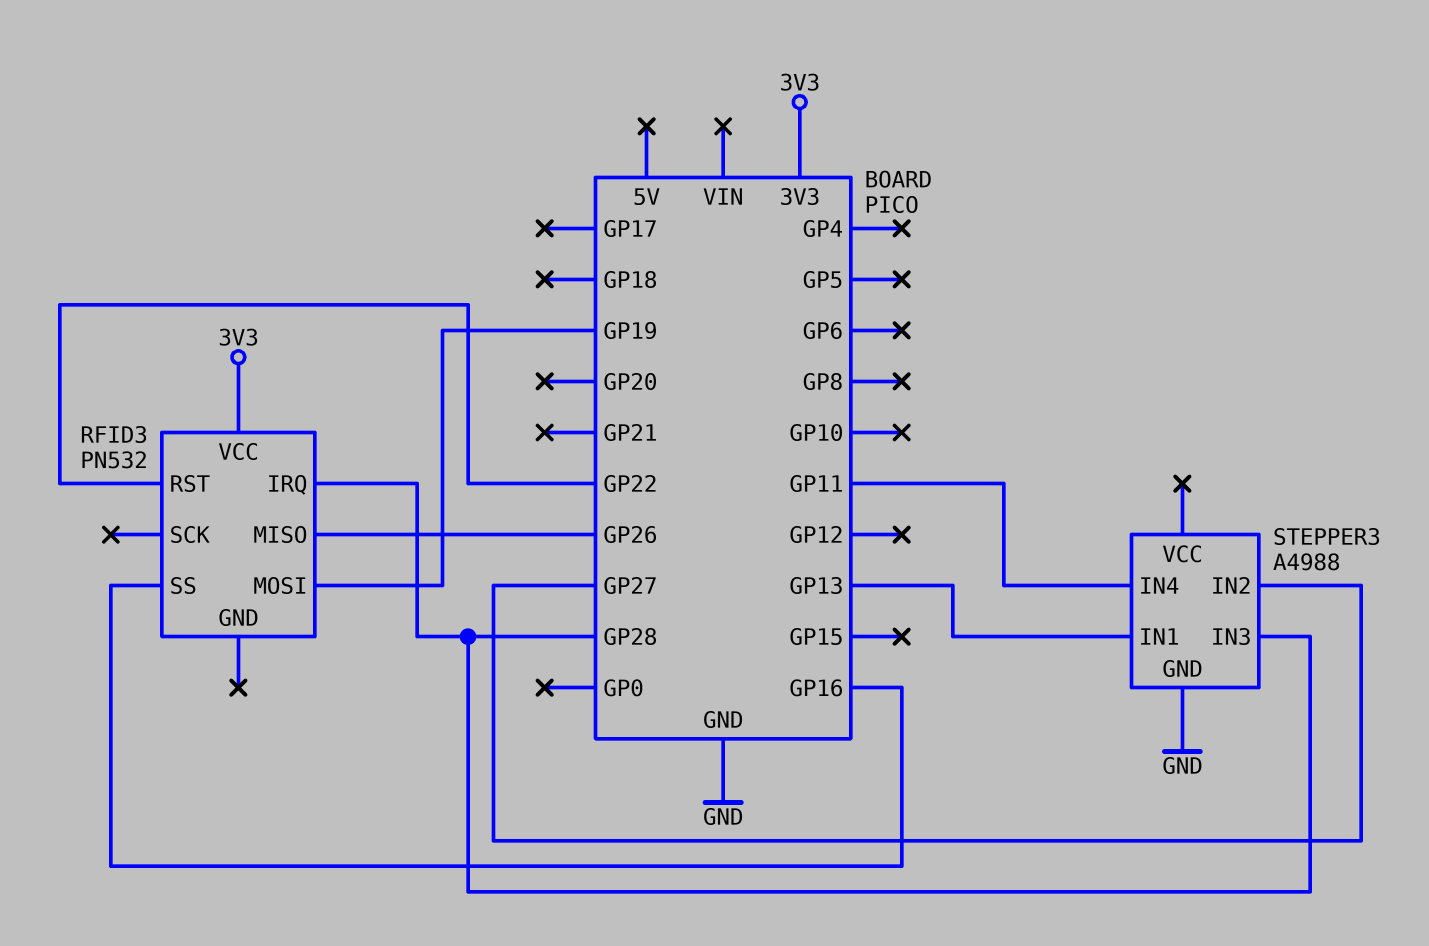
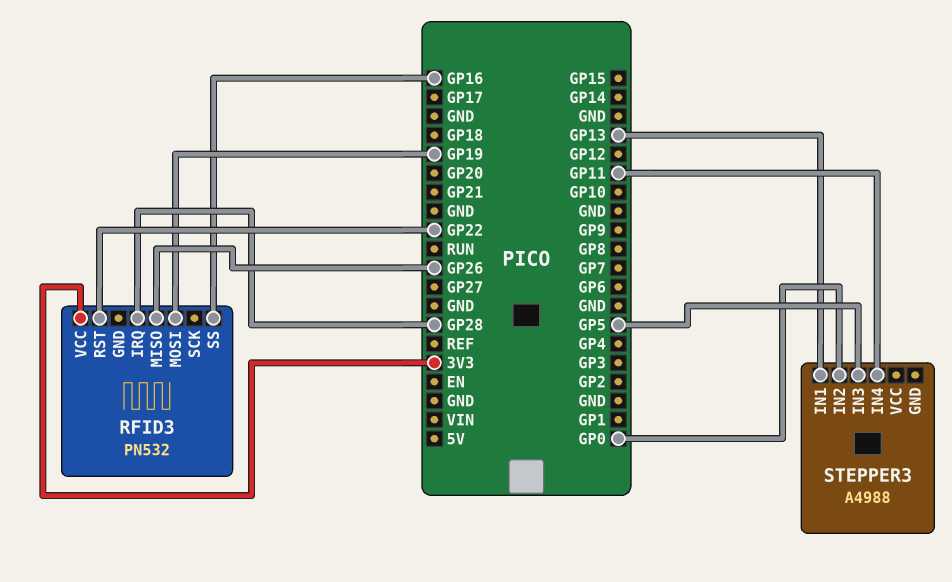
STEPPER3 pin GND: GND -> none
STEPPER3 pin IN2: GP27 -> GP0
STEPPER3 pin IN3: GP28 -> GP5

